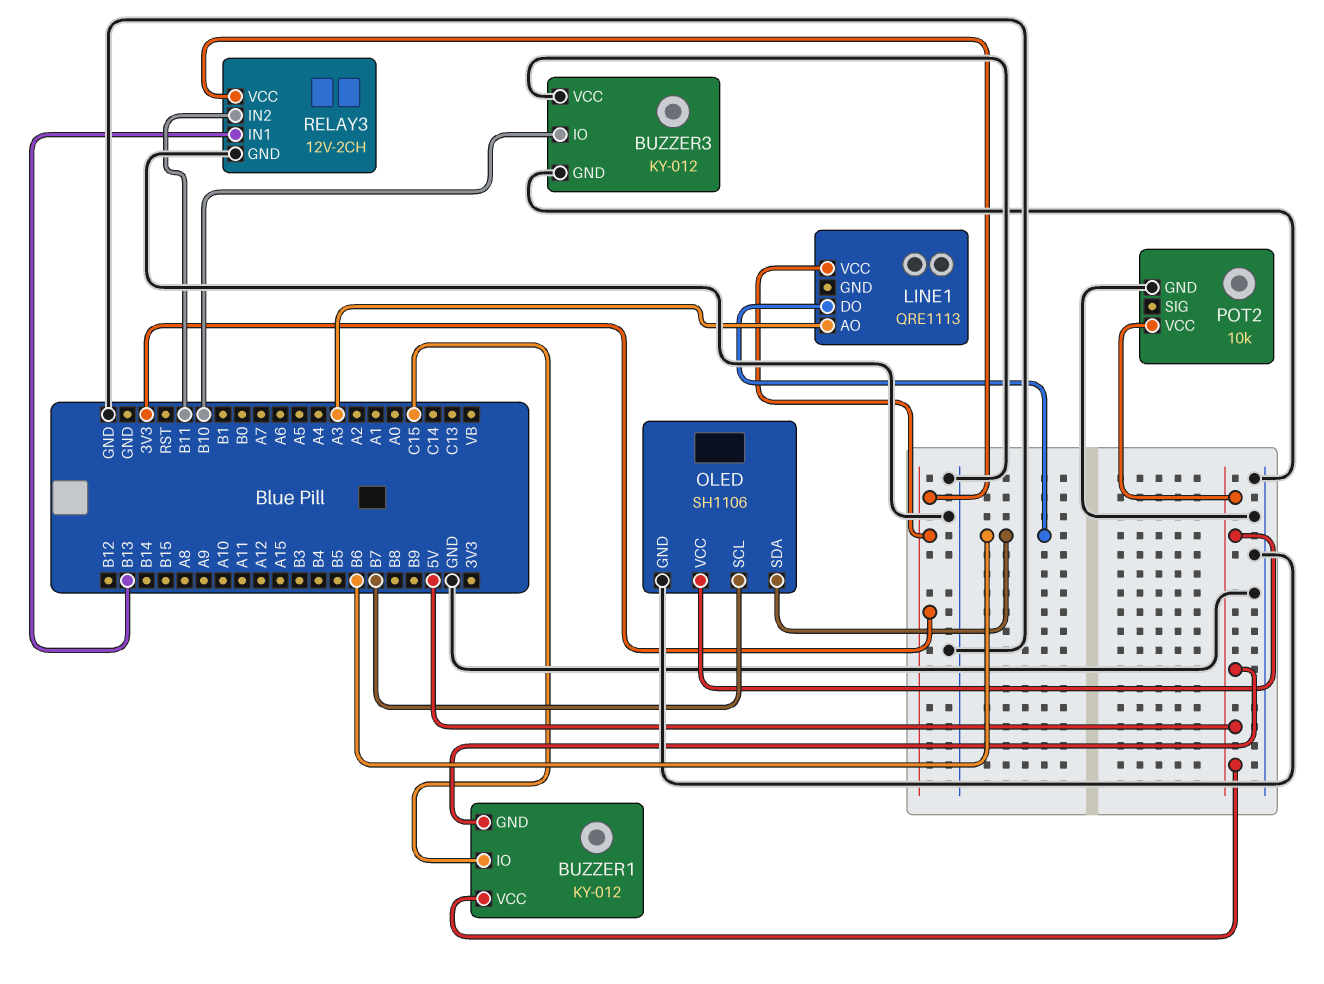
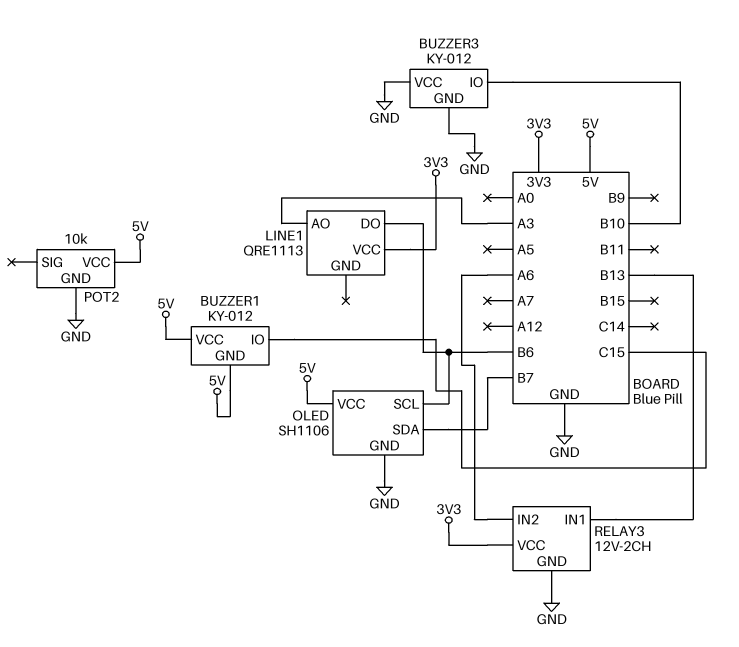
OLED pin SCL: B7 -> B6
OLED pin SDA: B6 -> B7
RELAY3 pin IN2: B11 -> A6

